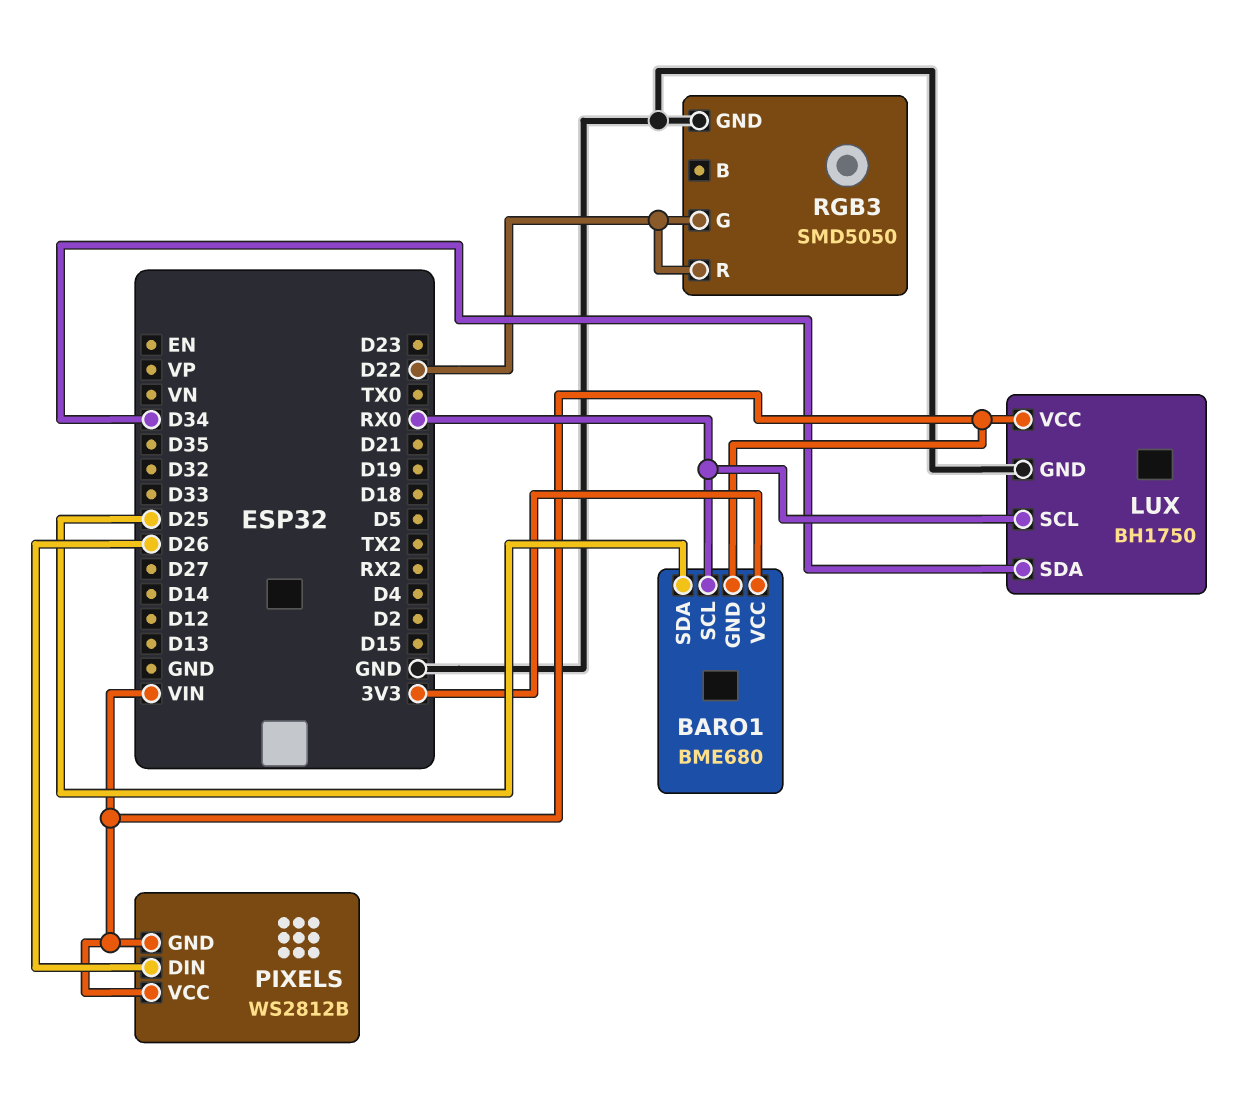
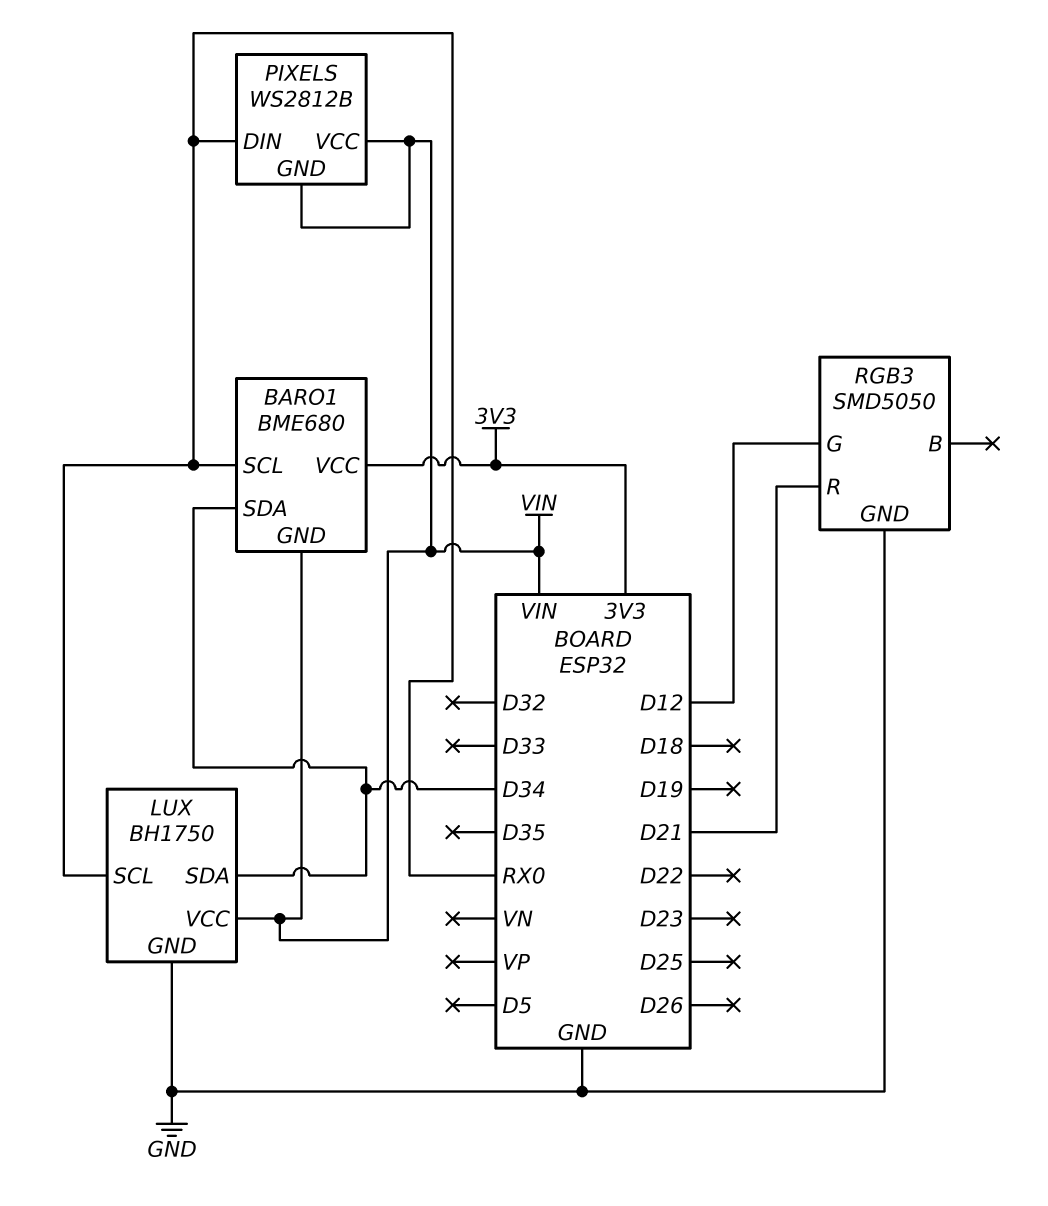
BARO1 pin SDA: D25 -> D34
PIXELS pin DIN: D26 -> RX0
RGB3 pin G: D22 -> D12
RGB3 pin R: D22 -> D21

